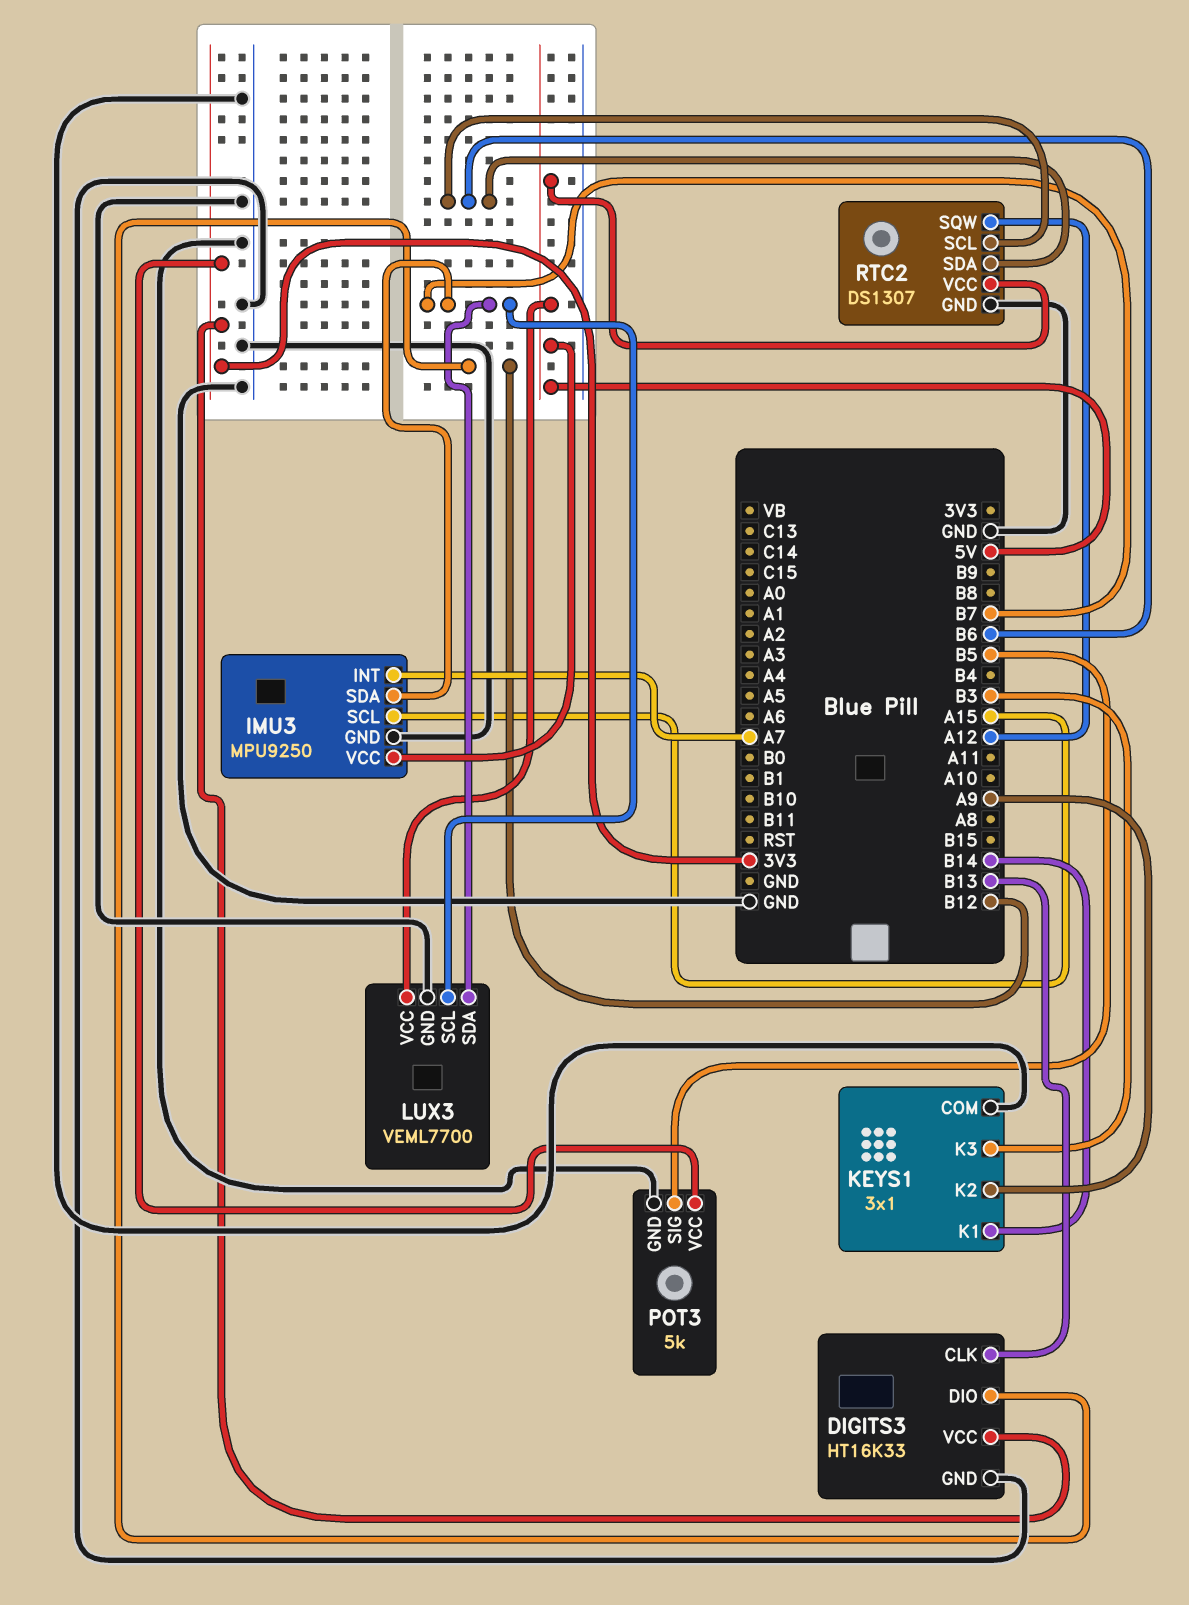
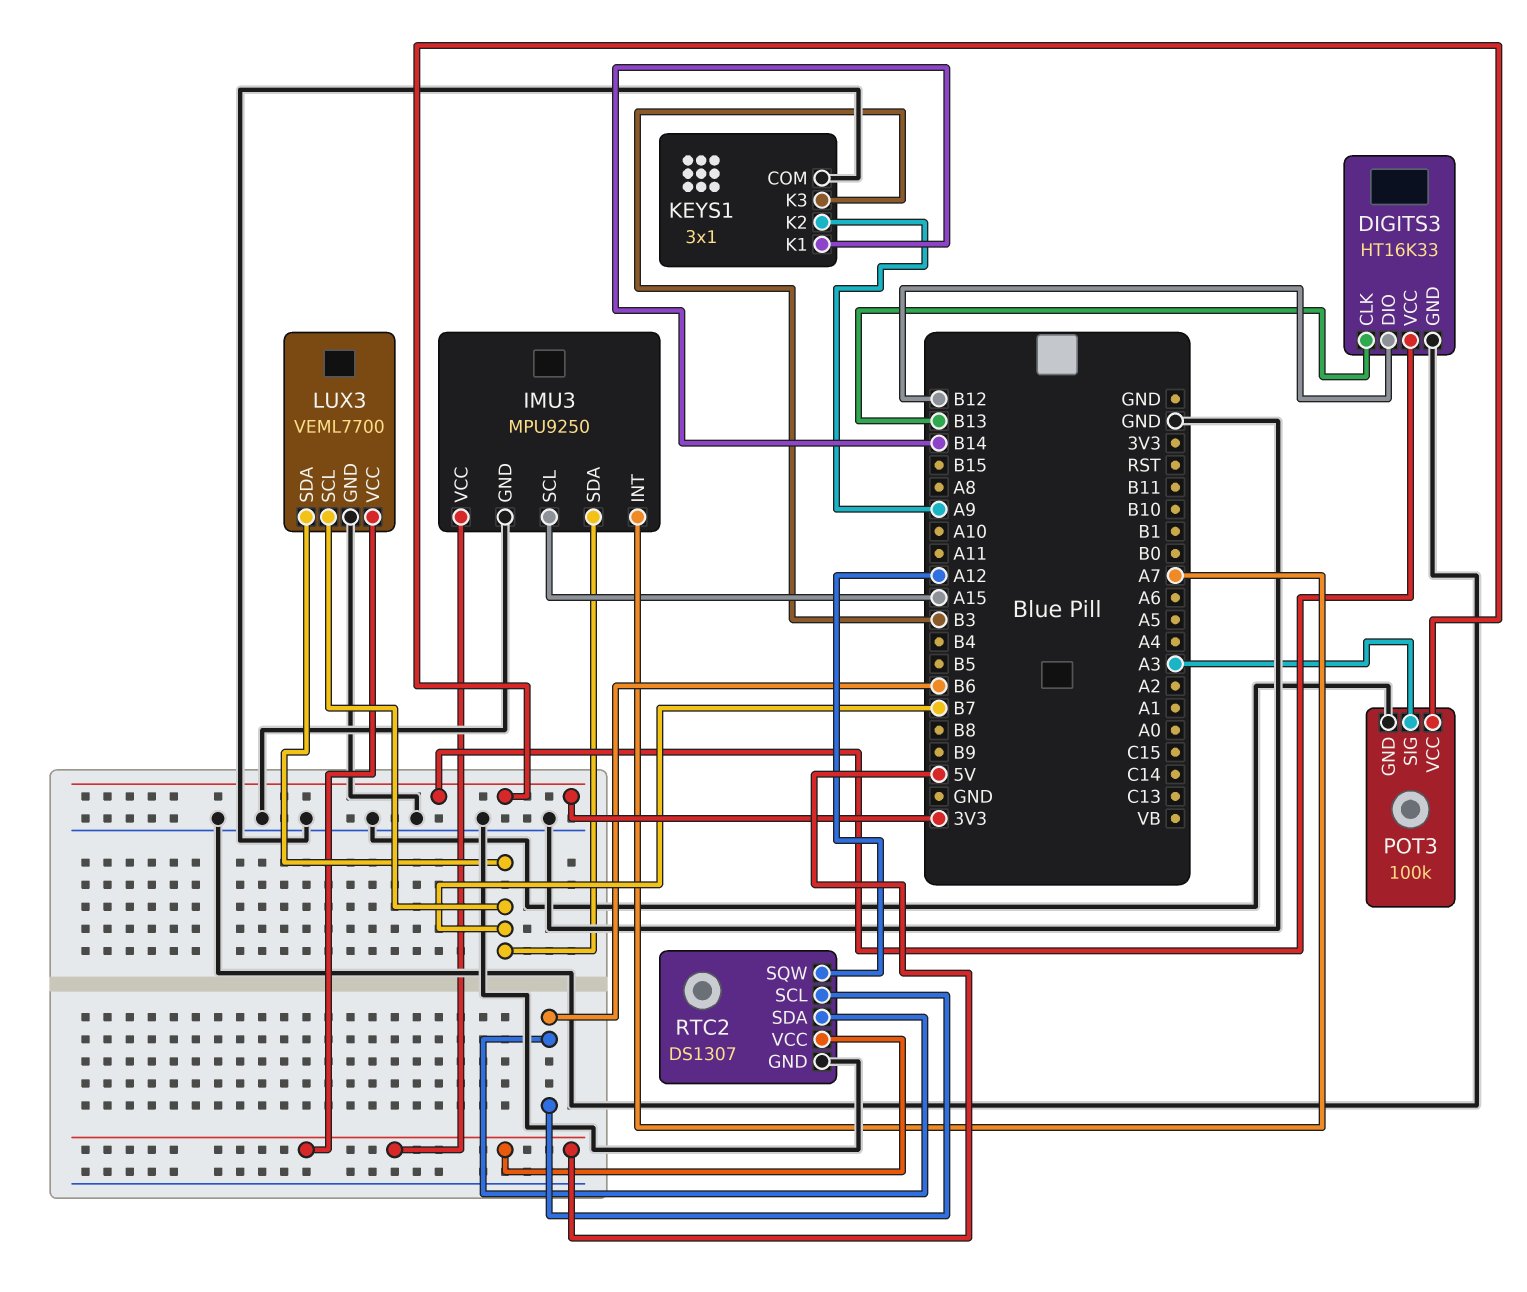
POT3: 5k -> 100k
POT3 pin SIG: B5 -> A3

